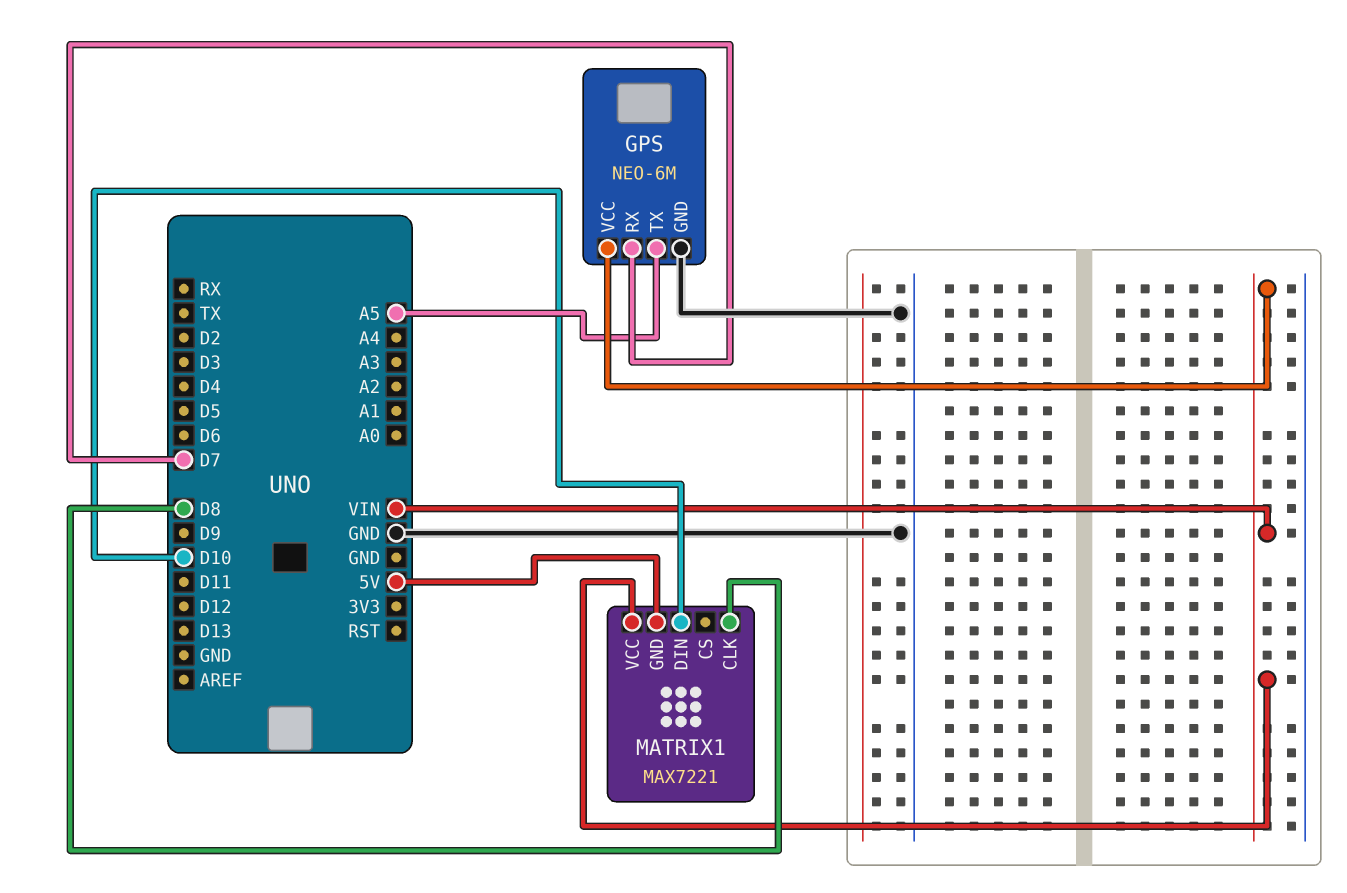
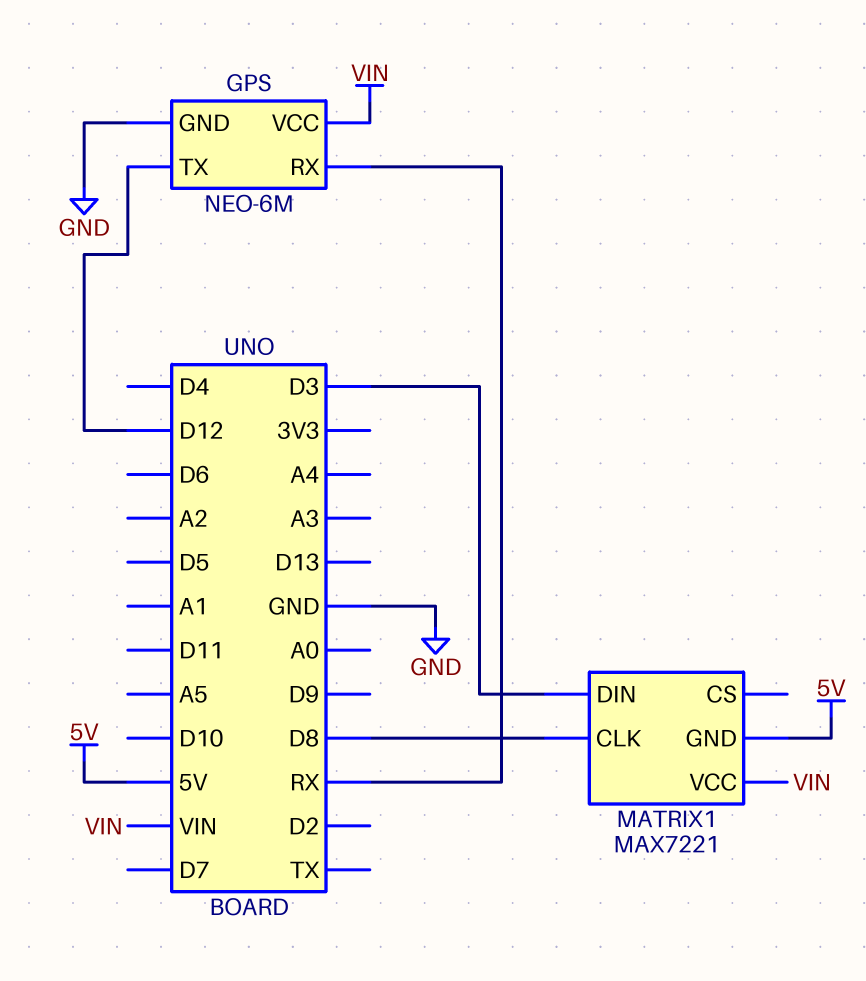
GPS pin RX: D7 -> RX
GPS pin TX: A5 -> D12
MATRIX1 pin DIN: D10 -> D3

